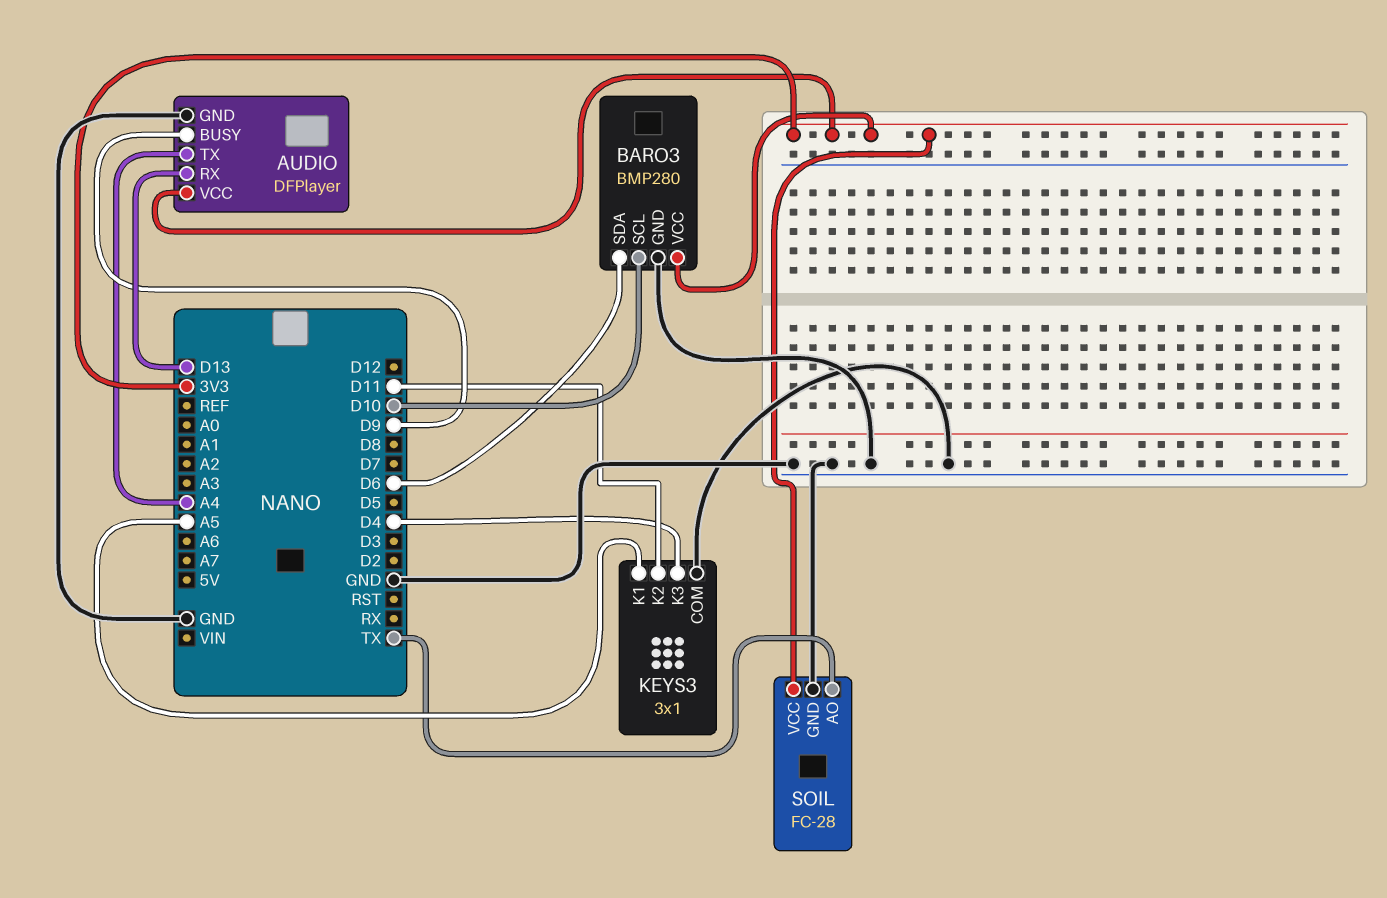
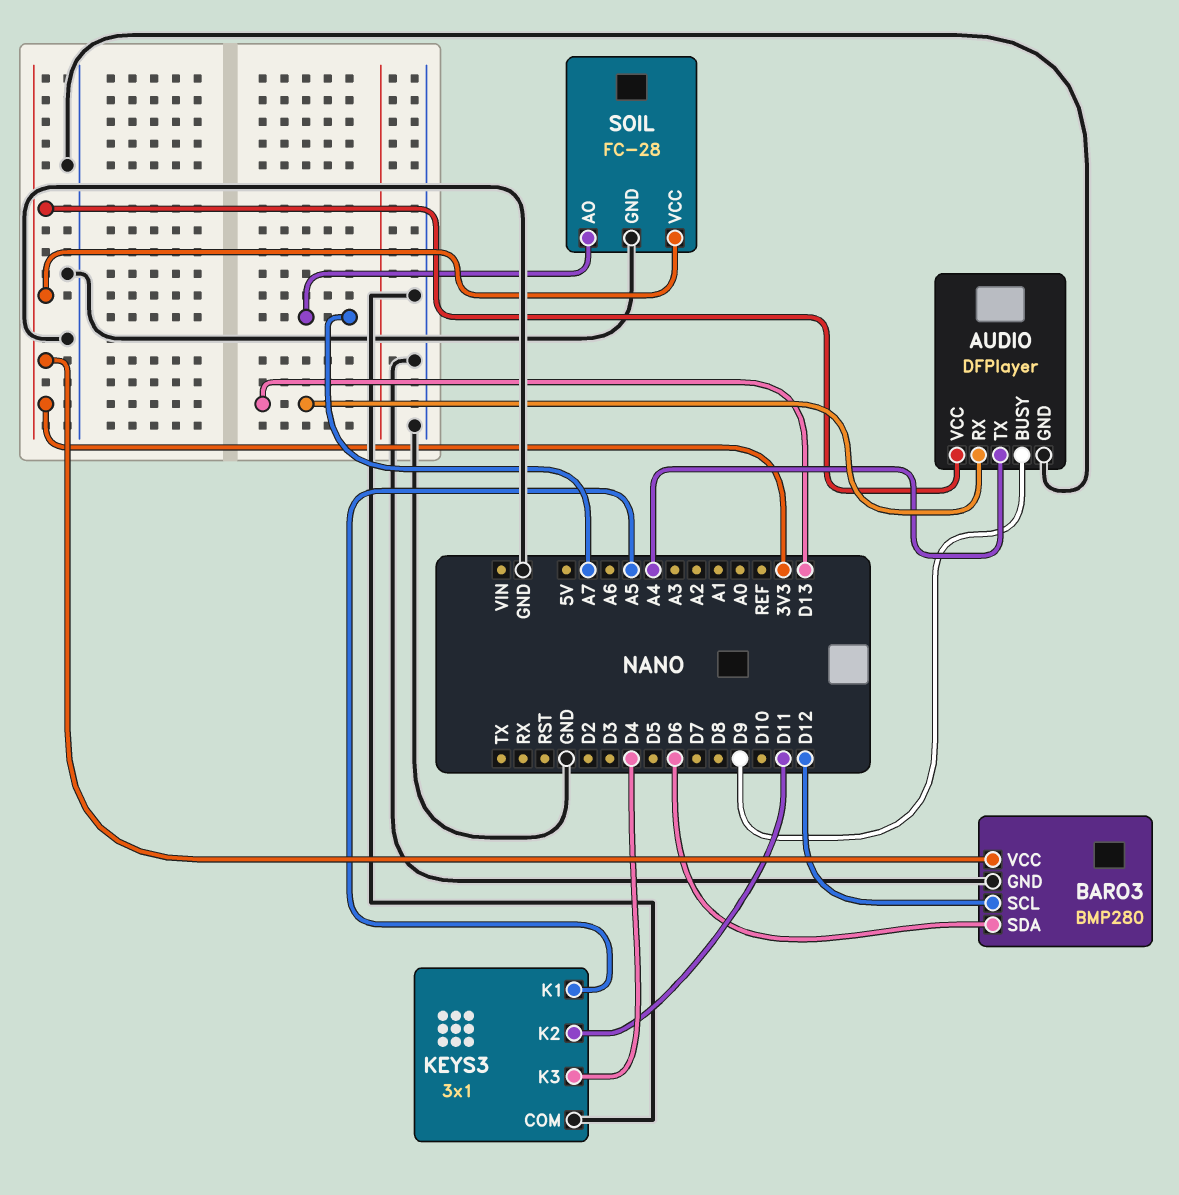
BARO3 pin SCL: D10 -> D12
SOIL pin AO: TX -> A7

